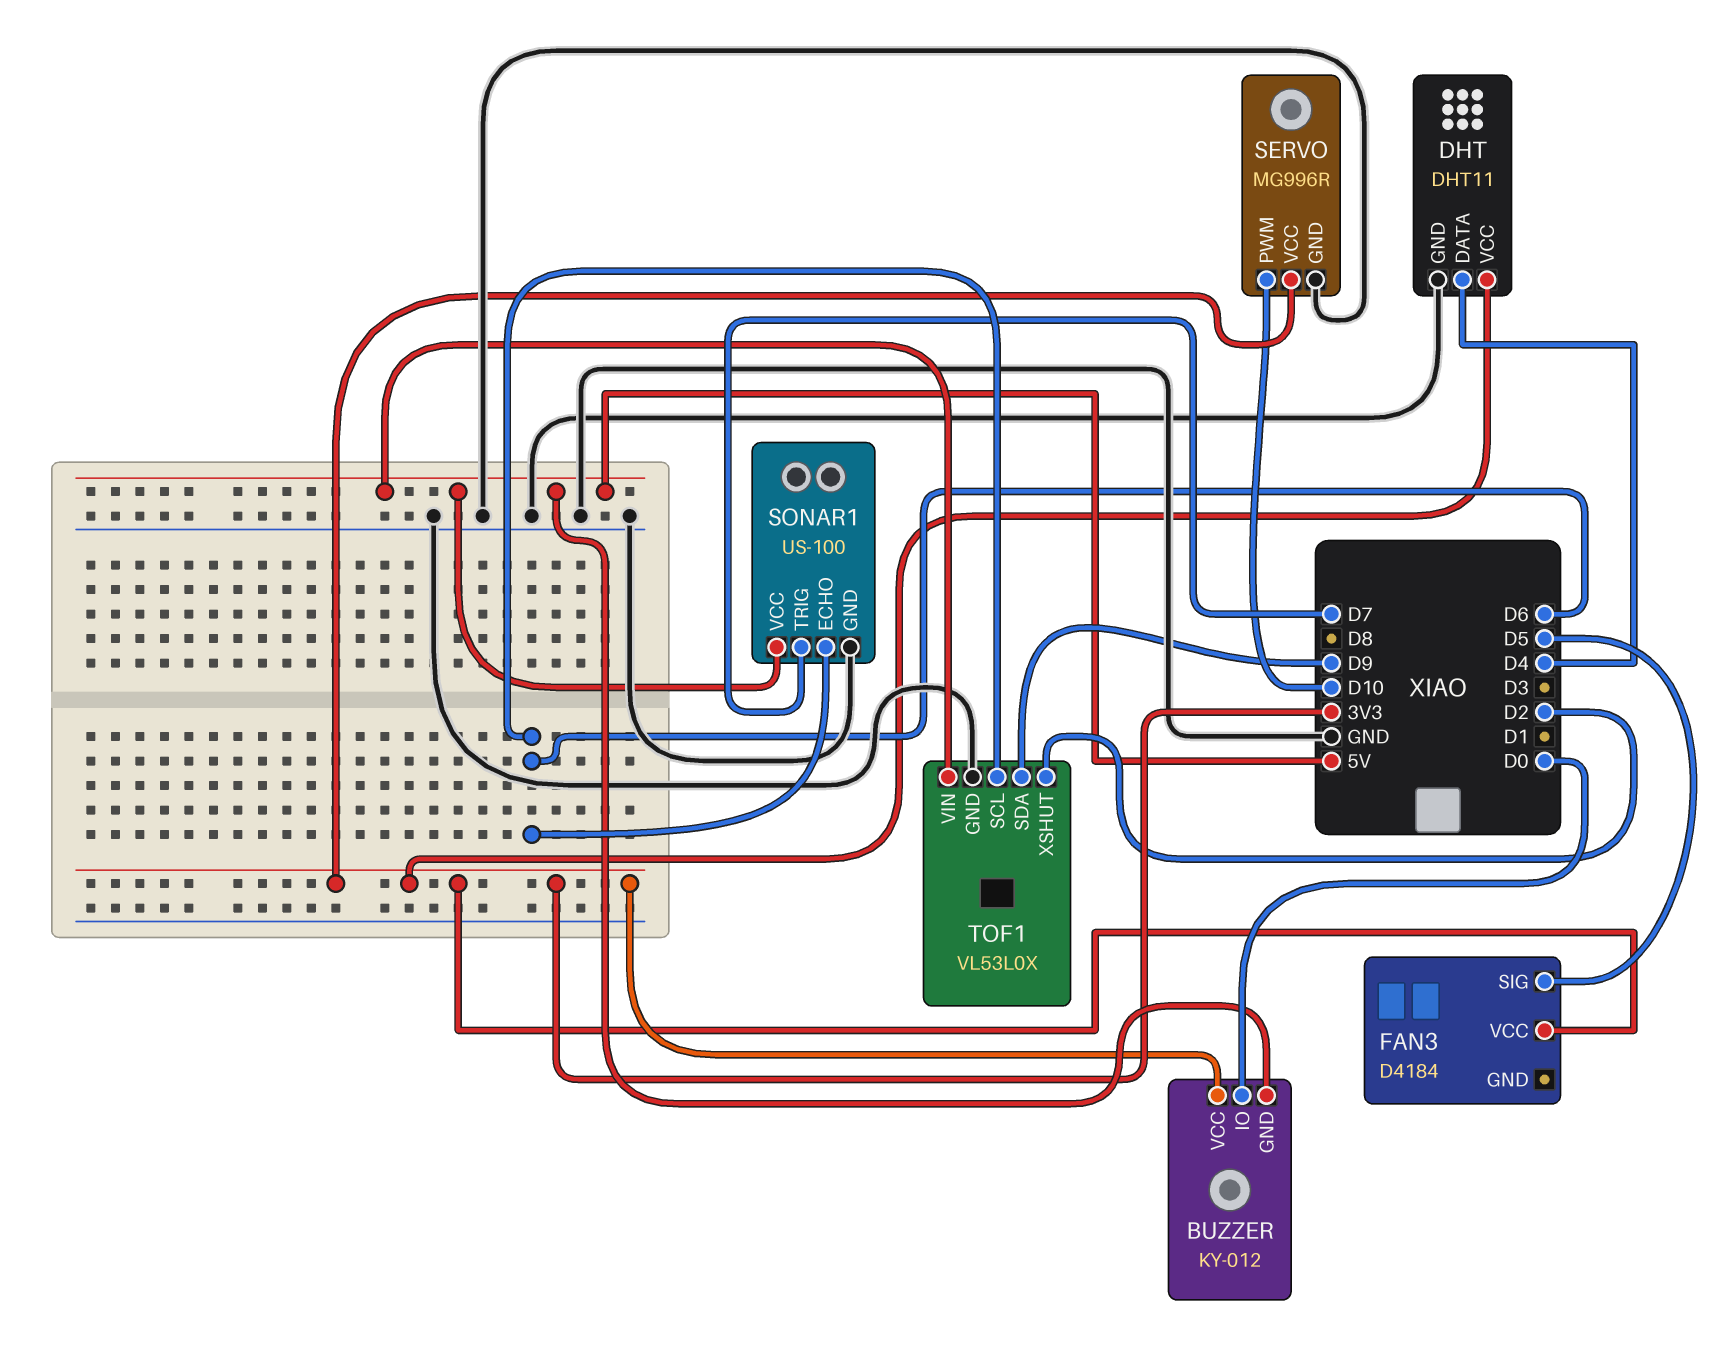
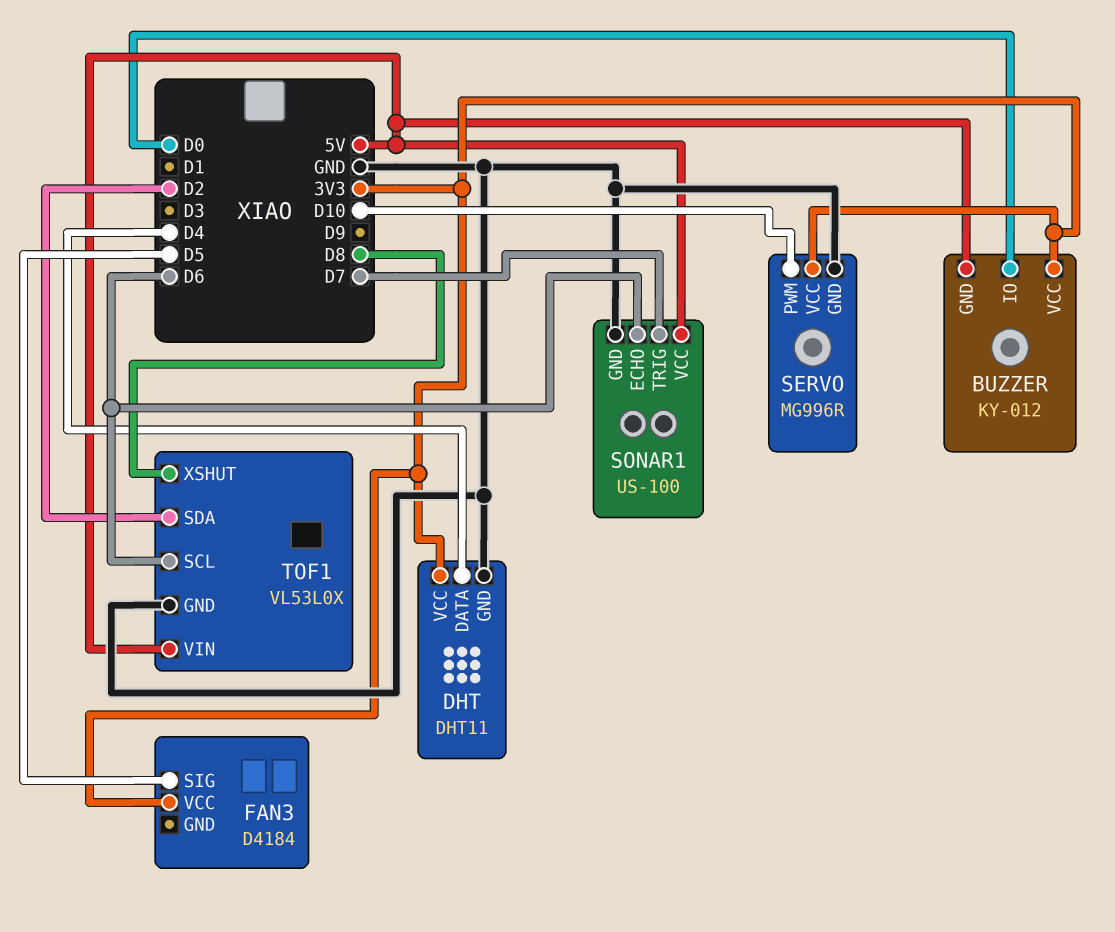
TOF1 pin SDA: D9 -> D2
TOF1 pin XSHUT: D2 -> D8

